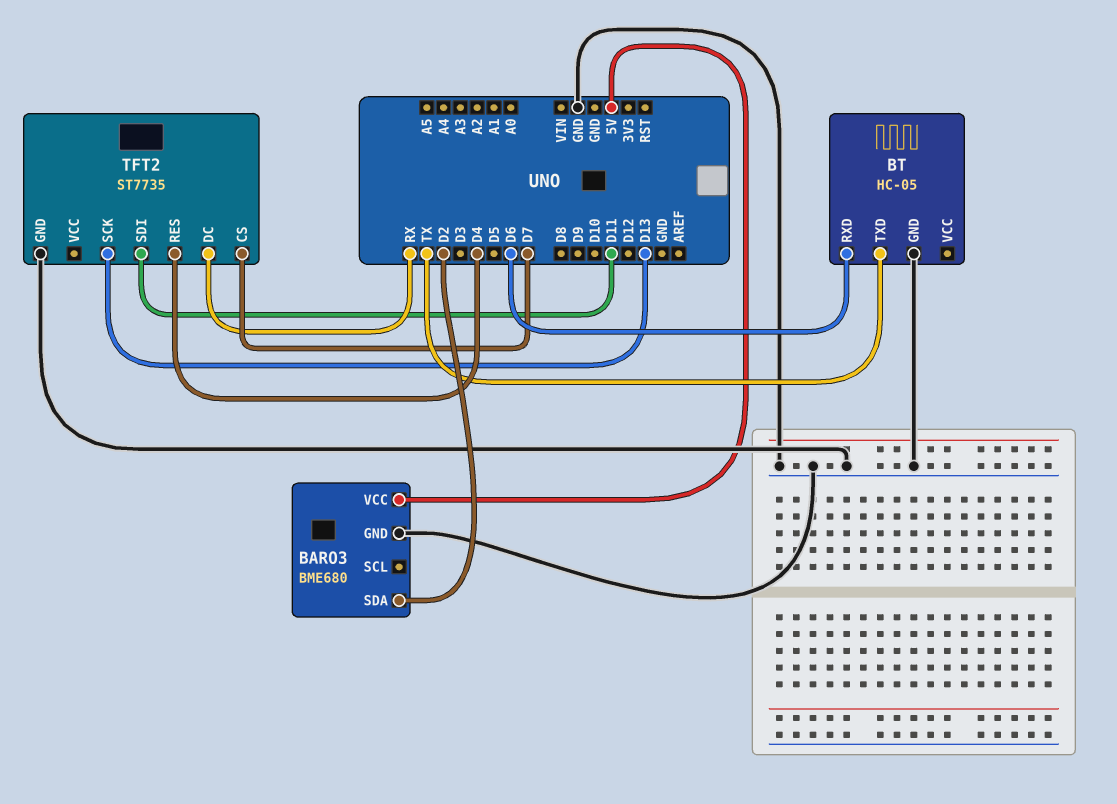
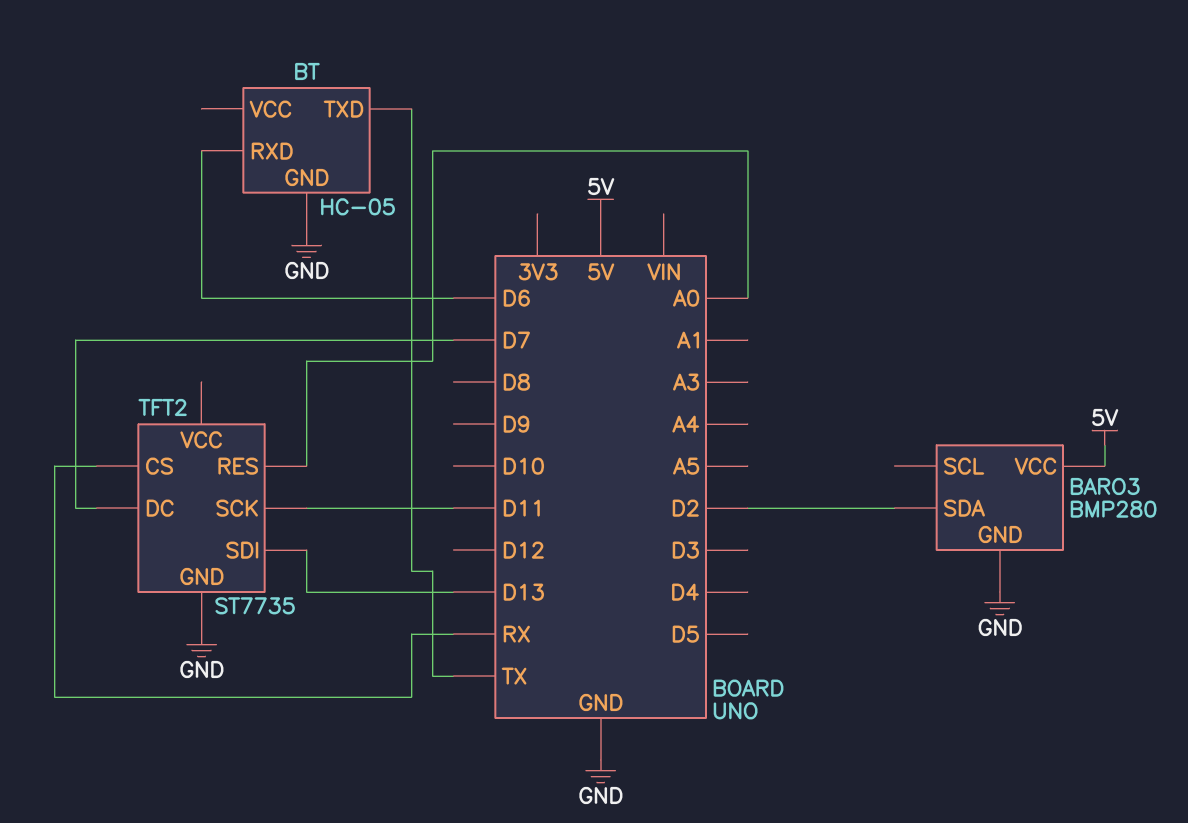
BARO3: BME680 -> BMP280
TFT2 pin CS: D7 -> RX
TFT2 pin DC: RX -> D7
TFT2 pin RES: D4 -> A0
TFT2 pin SCK: D13 -> D11
TFT2 pin SDI: D11 -> D13

